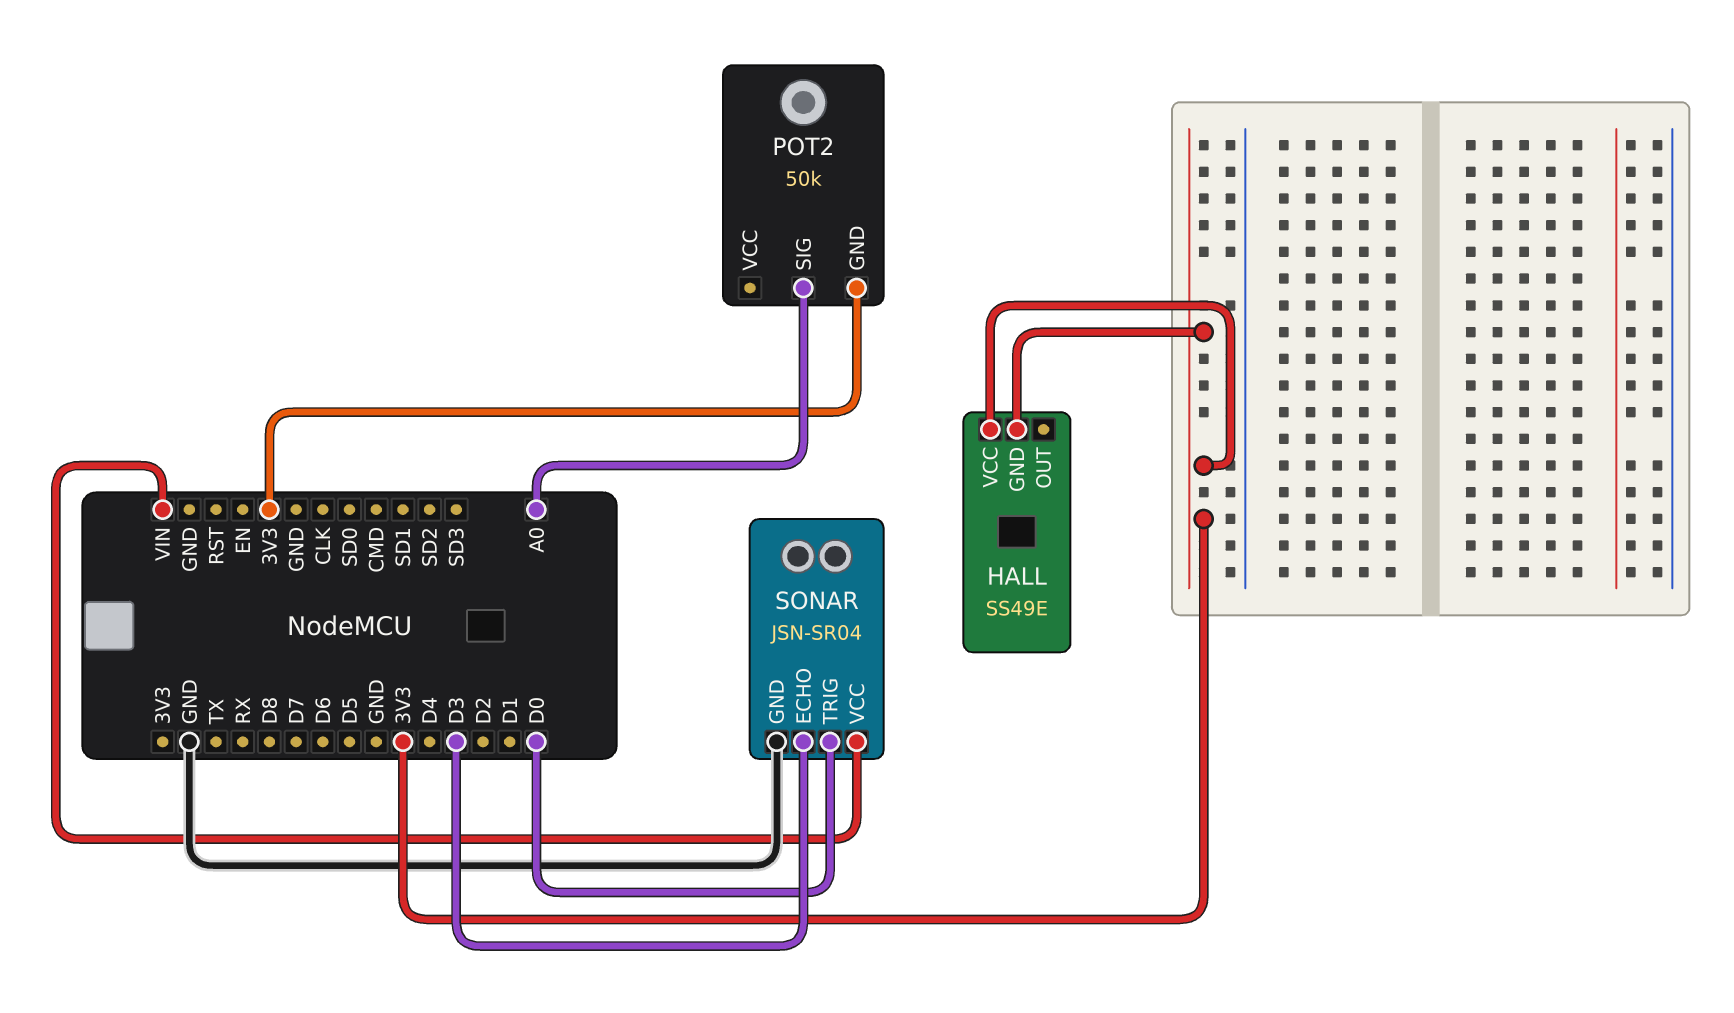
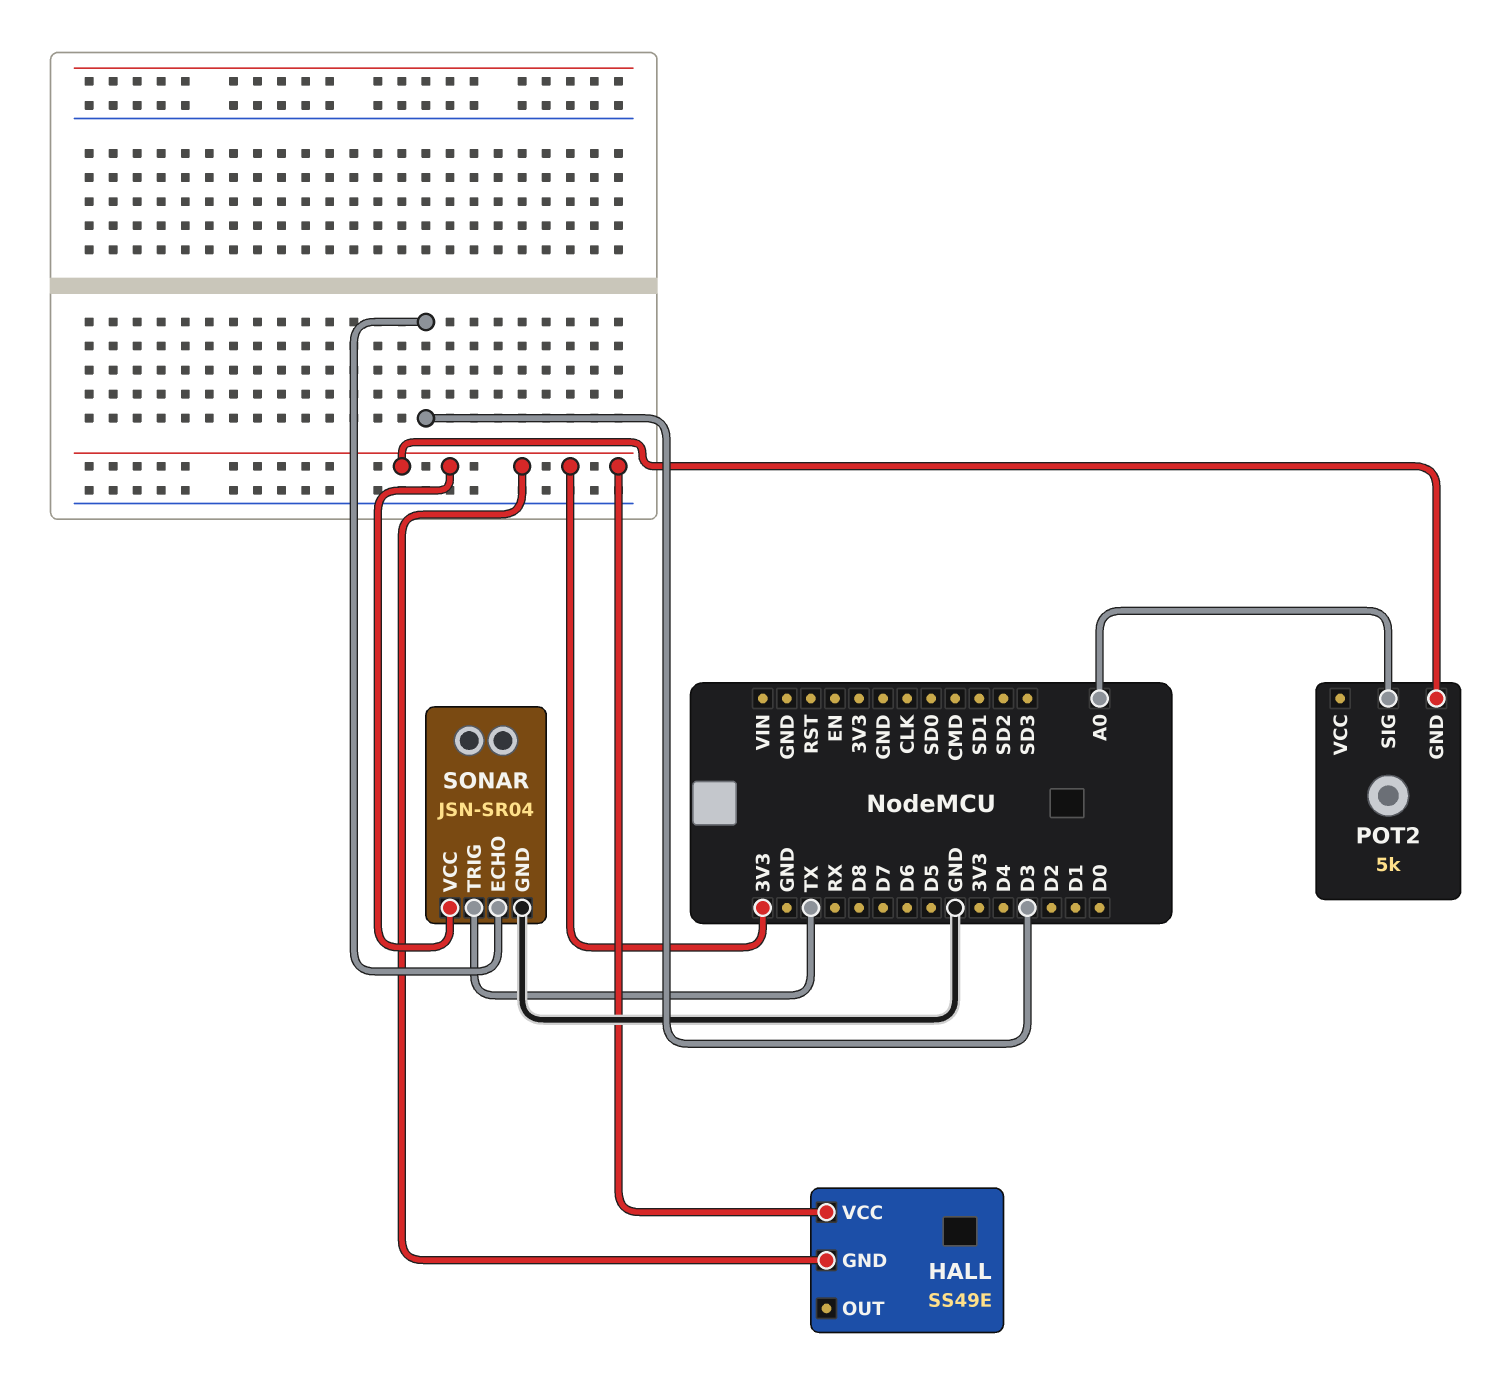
POT2: 50k -> 5k
SONAR pin TRIG: D0 -> TX
SONAR pin VCC: VIN -> 3V3

